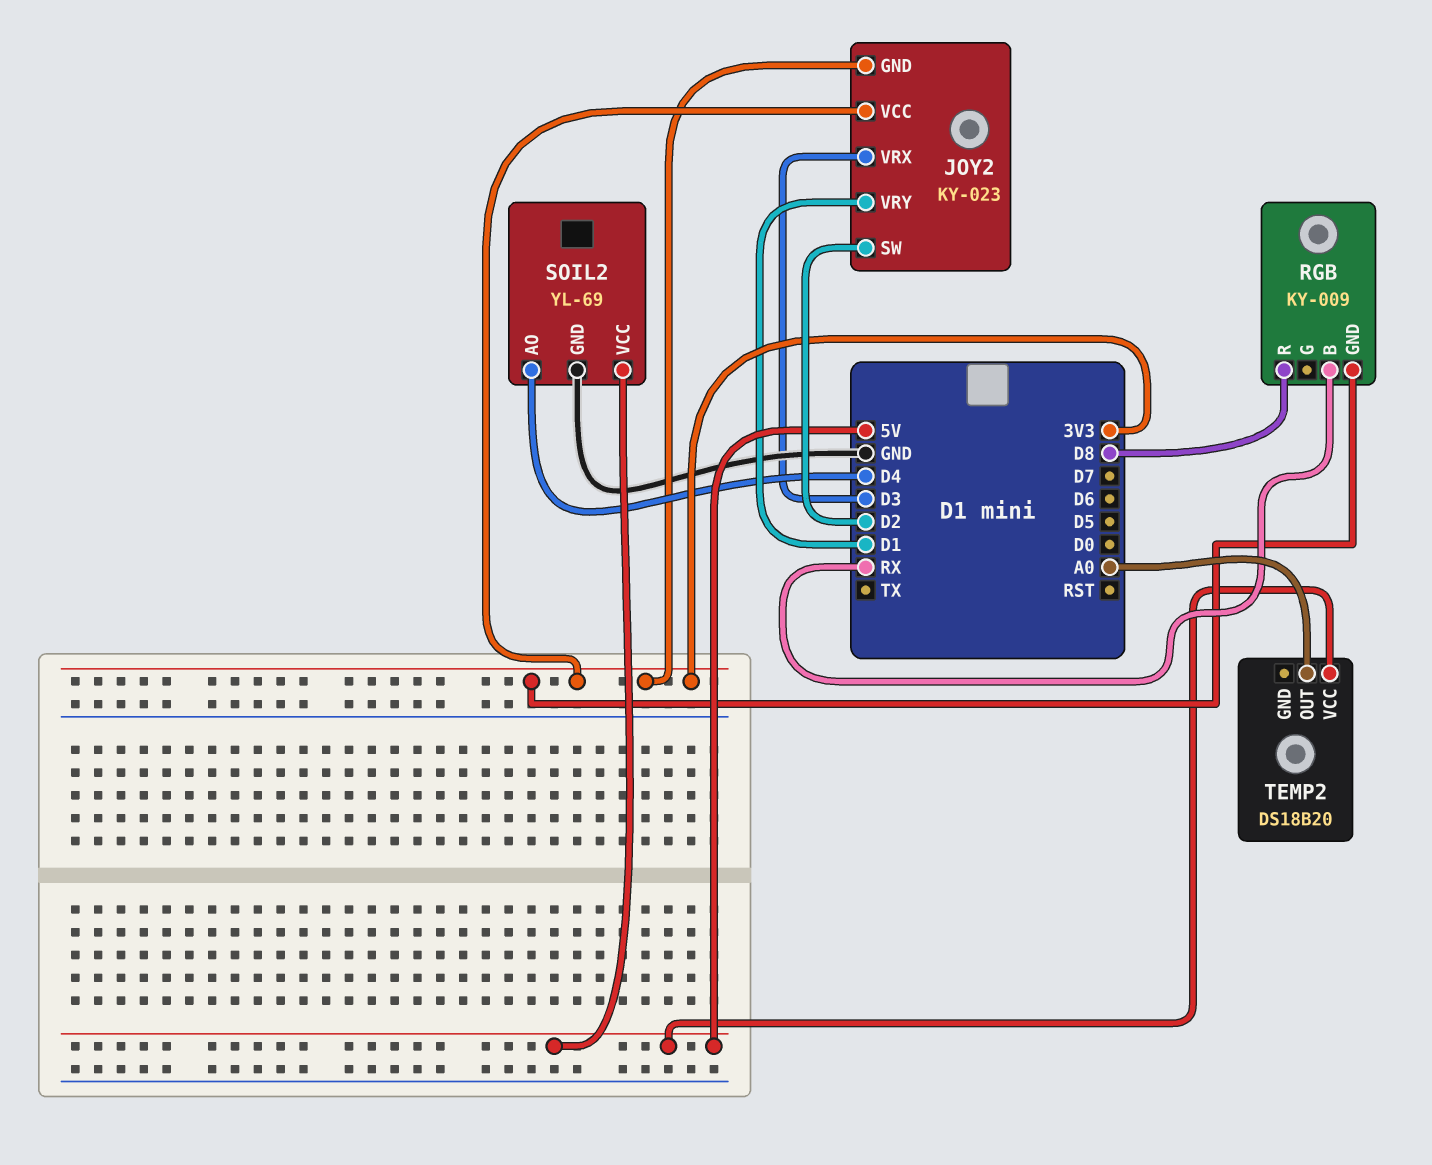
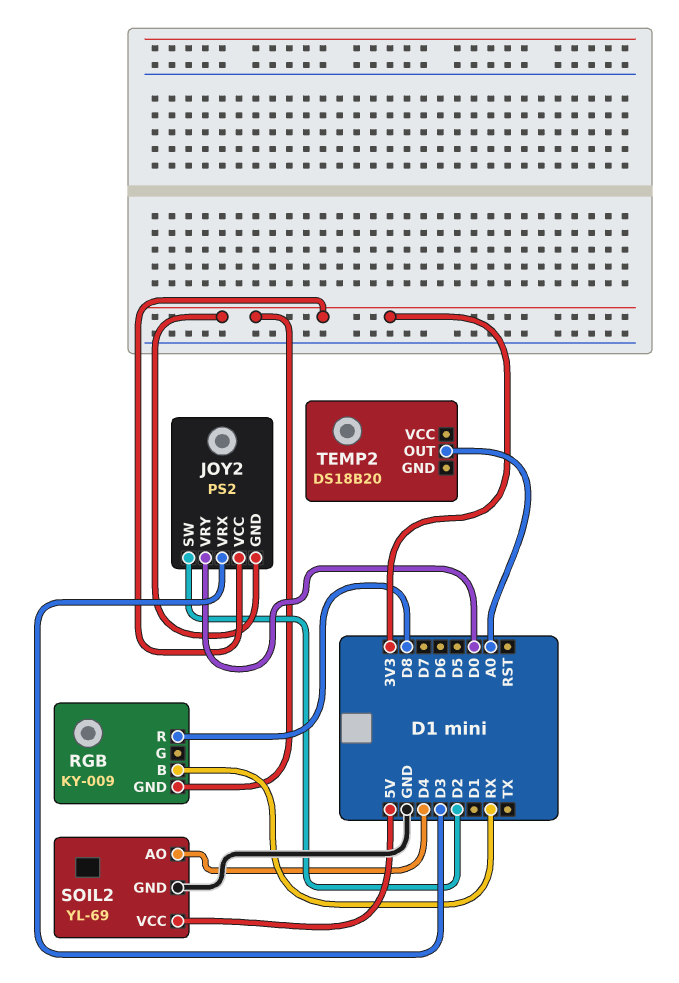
JOY2: KY-023 -> PS2
JOY2 pin VRY: D1 -> D0
TEMP2 pin VCC: 5V -> none

